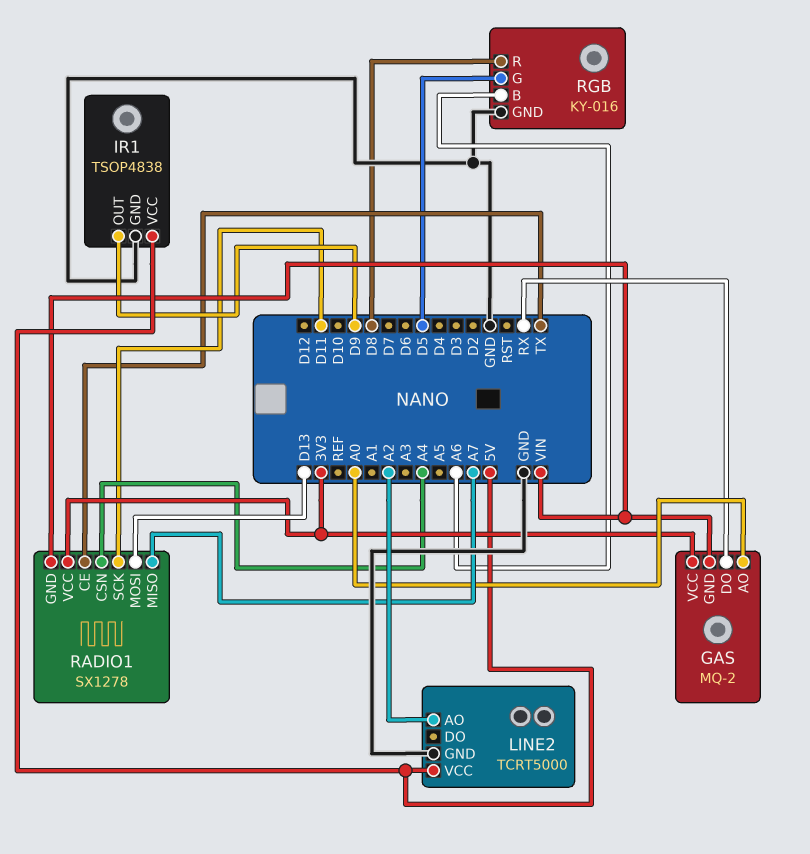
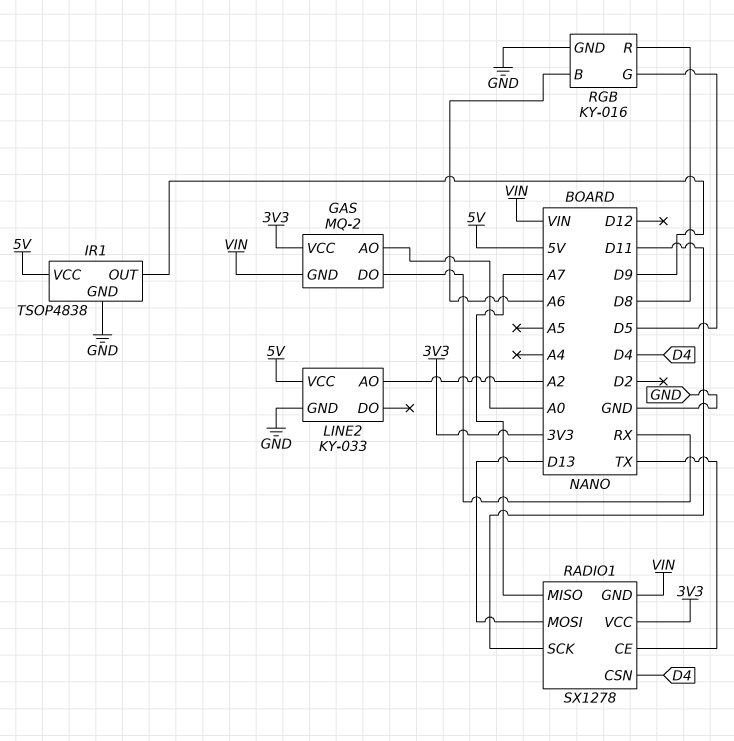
LINE2: TCRT5000 -> KY-033
RADIO1 pin CSN: A4 -> D4

